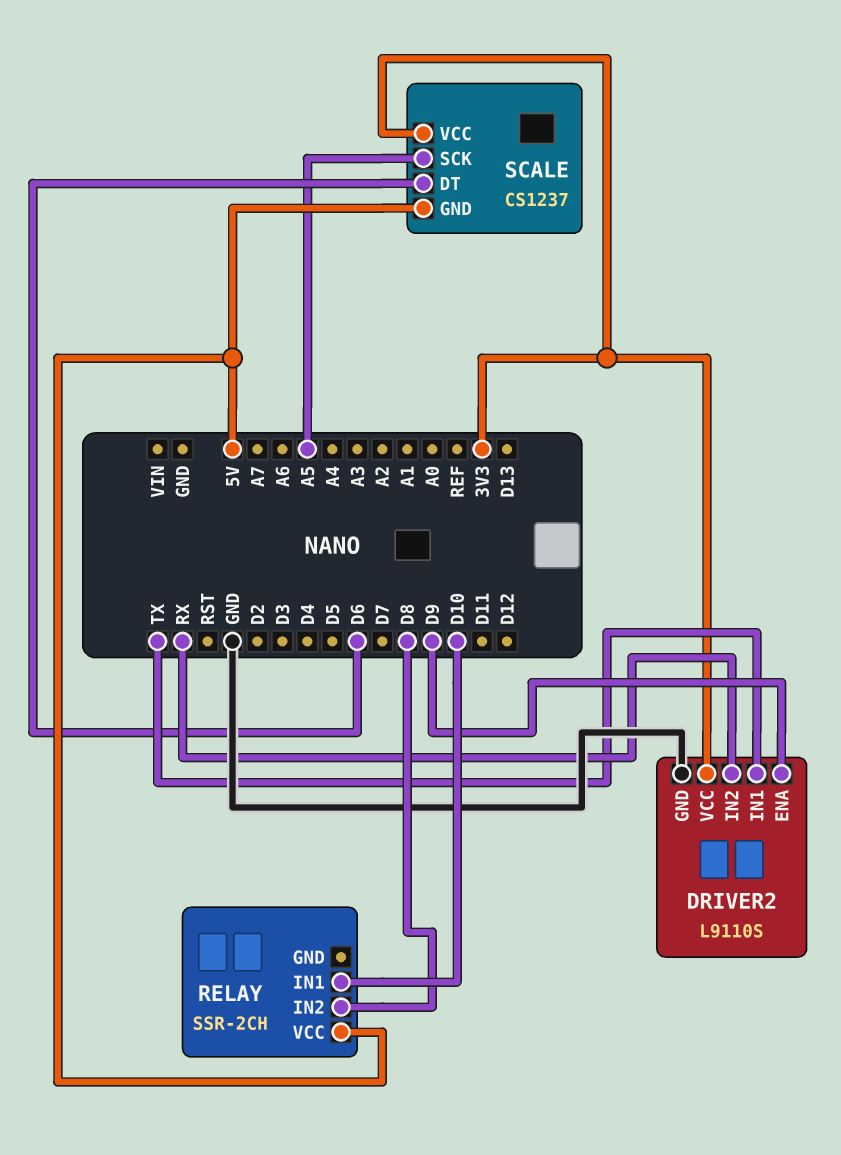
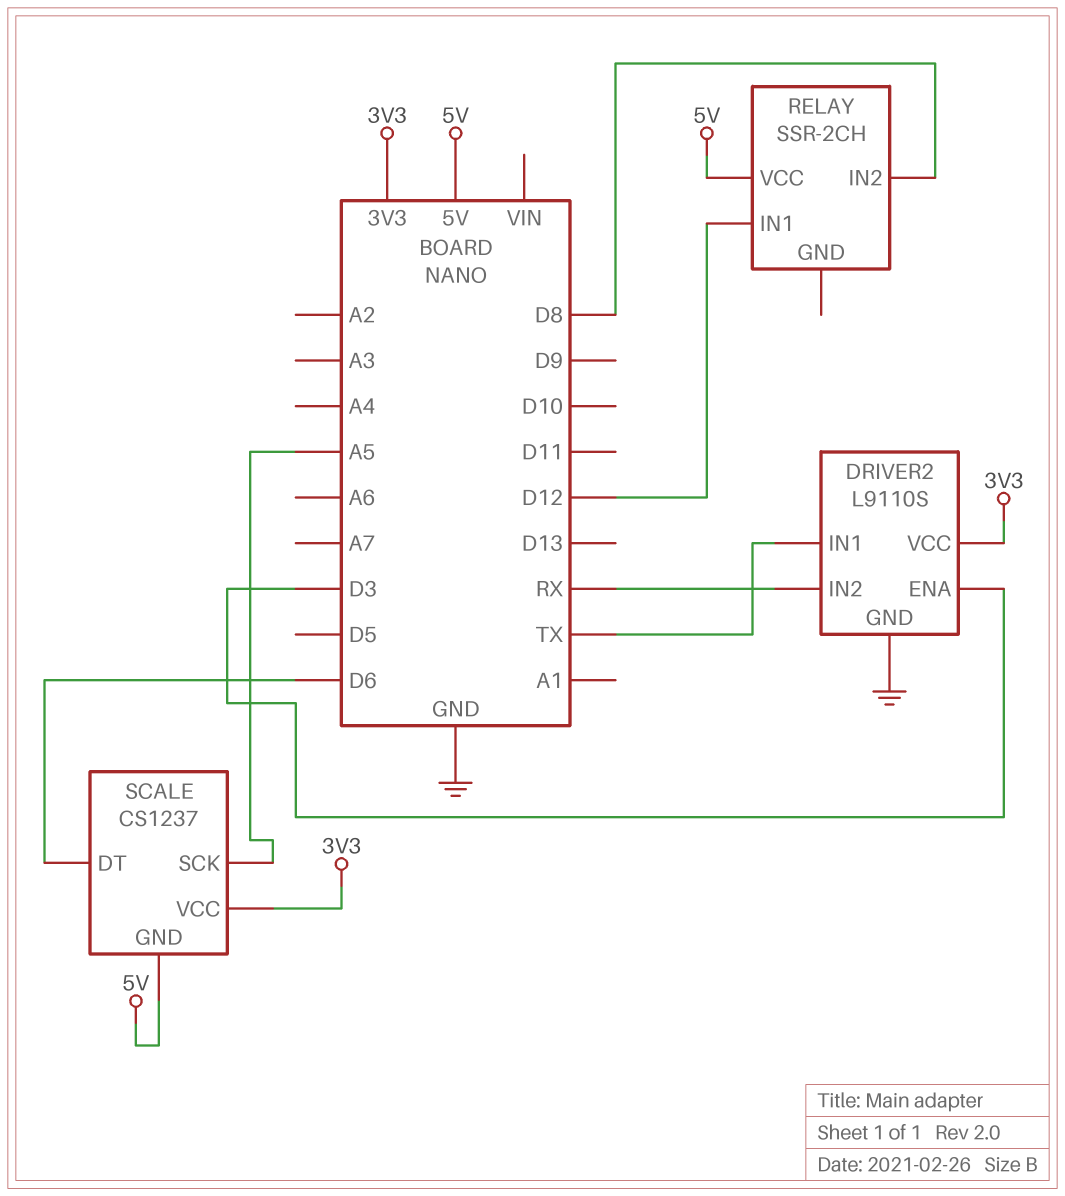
DRIVER2 pin ENA: D9 -> D3
RELAY pin IN1: D10 -> D12

